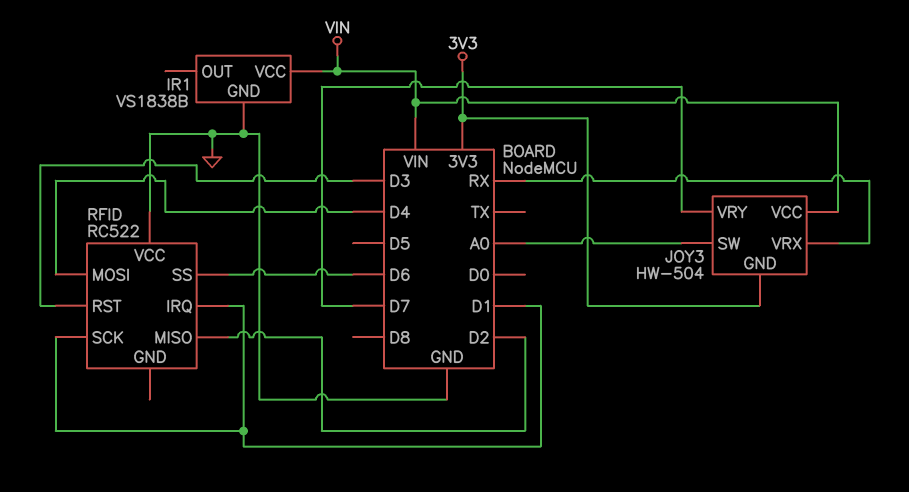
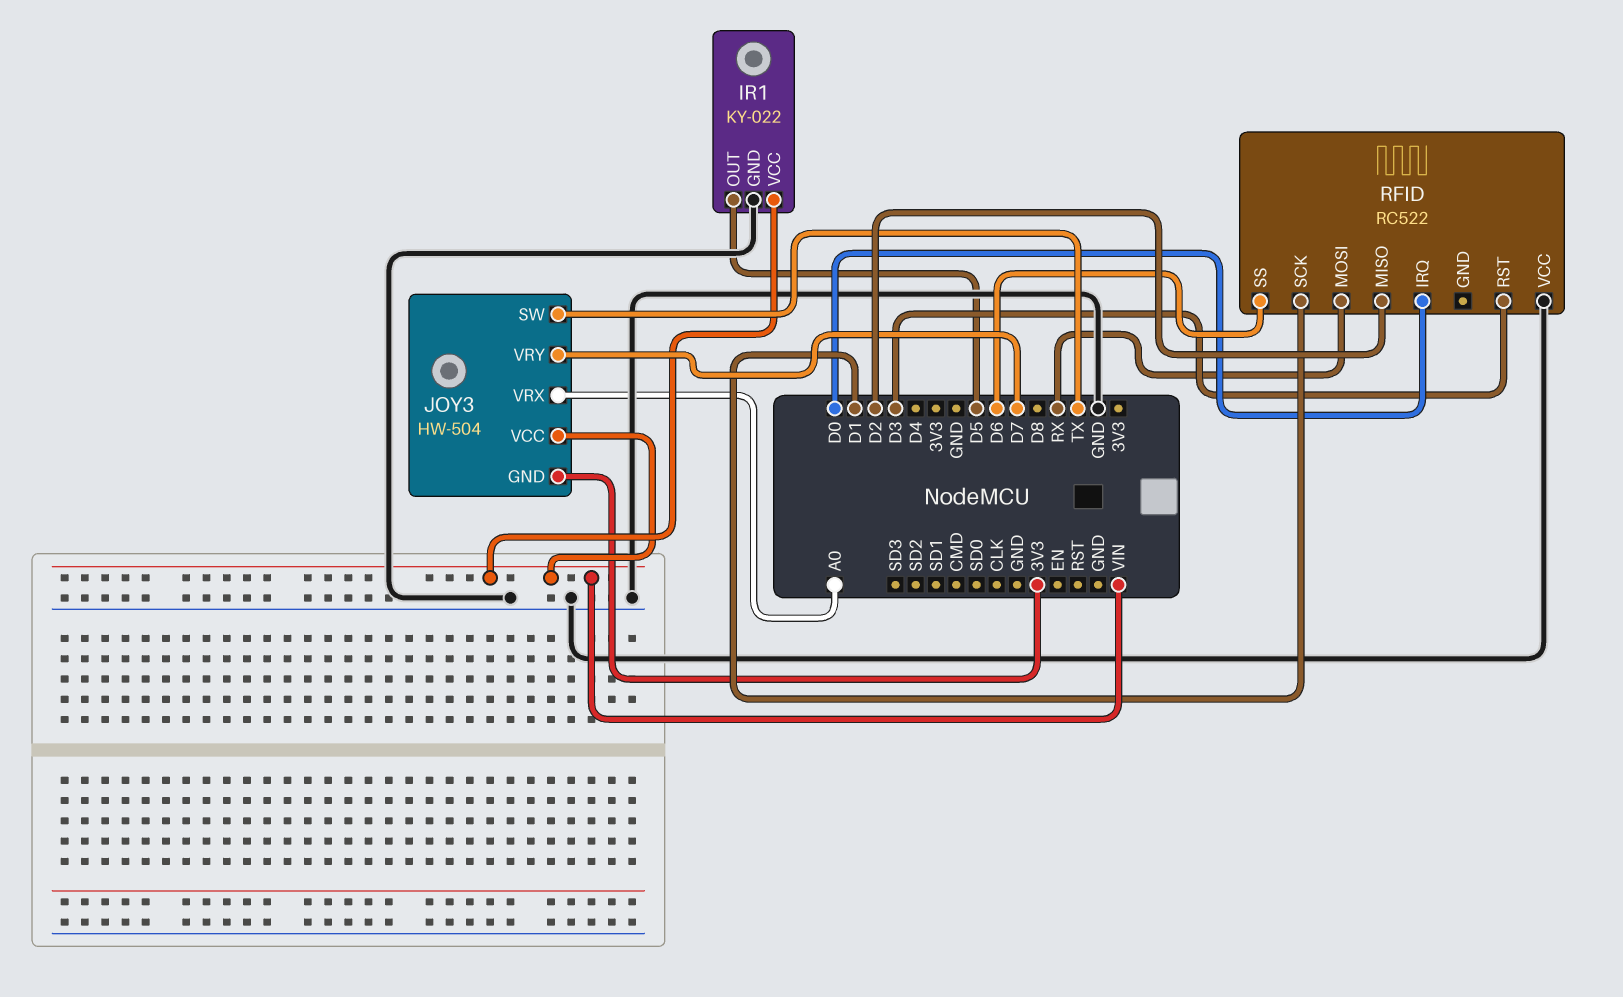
IR1: VS1838B -> KY-022
IR1 pin OUT: none -> D5
JOY3 pin SW: A0 -> TX
JOY3 pin VRX: RX -> A0
RFID pin IRQ: D1 -> D0
RFID pin MOSI: D4 -> RX

